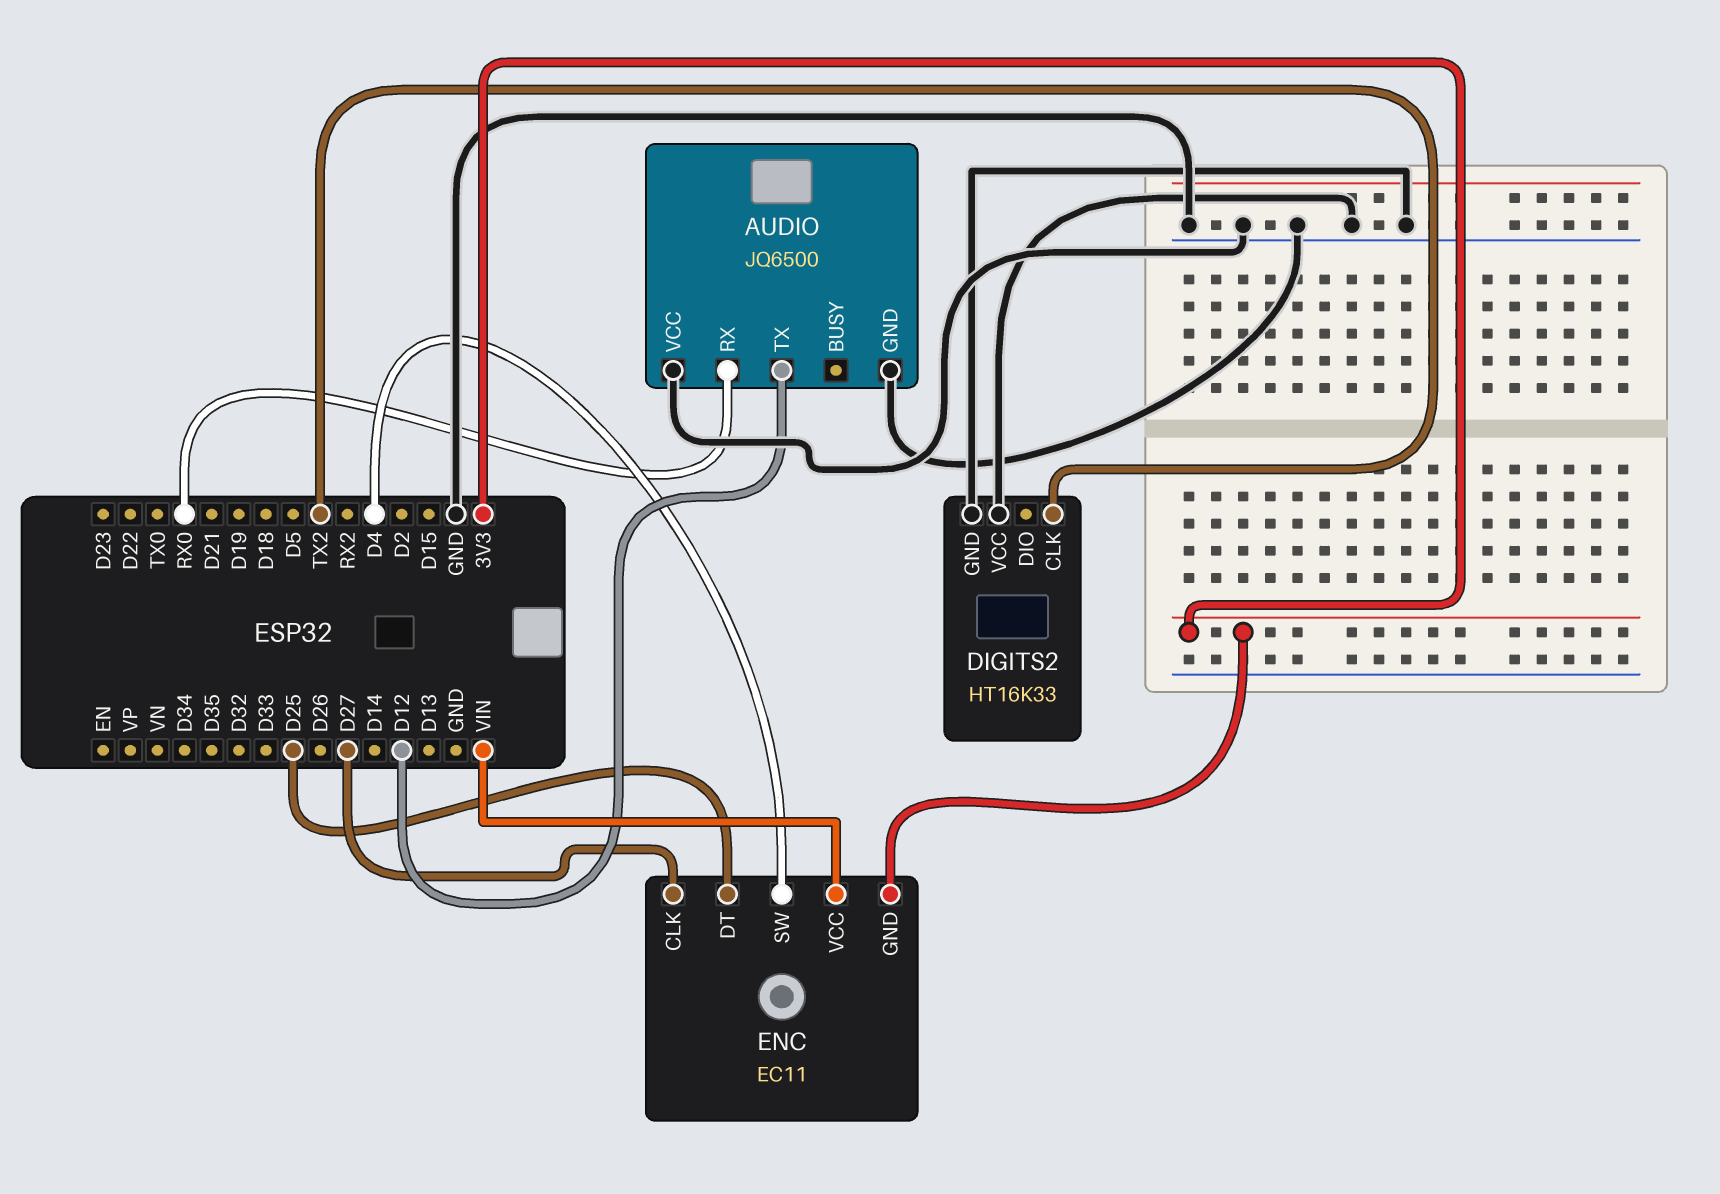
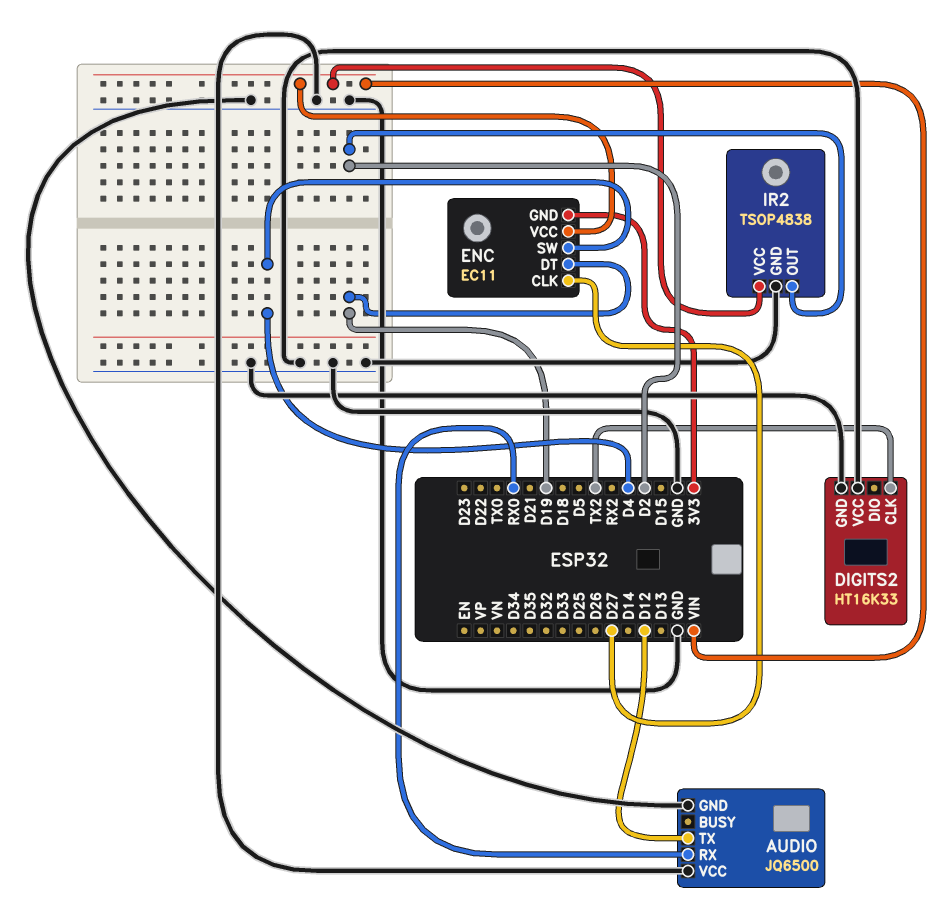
ENC pin DT: D25 -> D19
IR2: none -> TSOP4838
IR2 pin GND: none -> GND
IR2 pin OUT: none -> D2
IR2 pin VCC: none -> VIN

